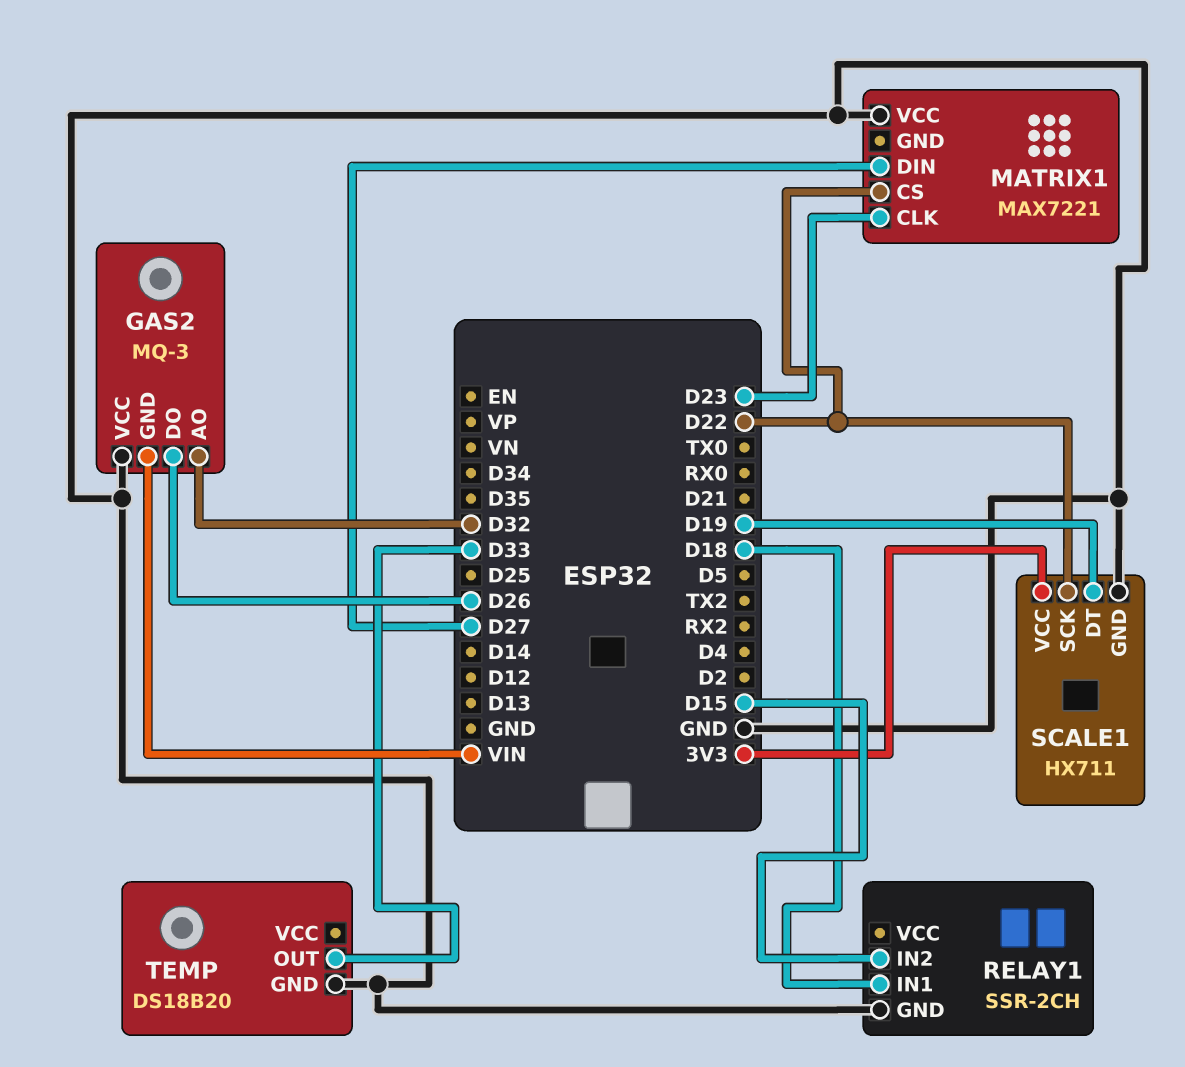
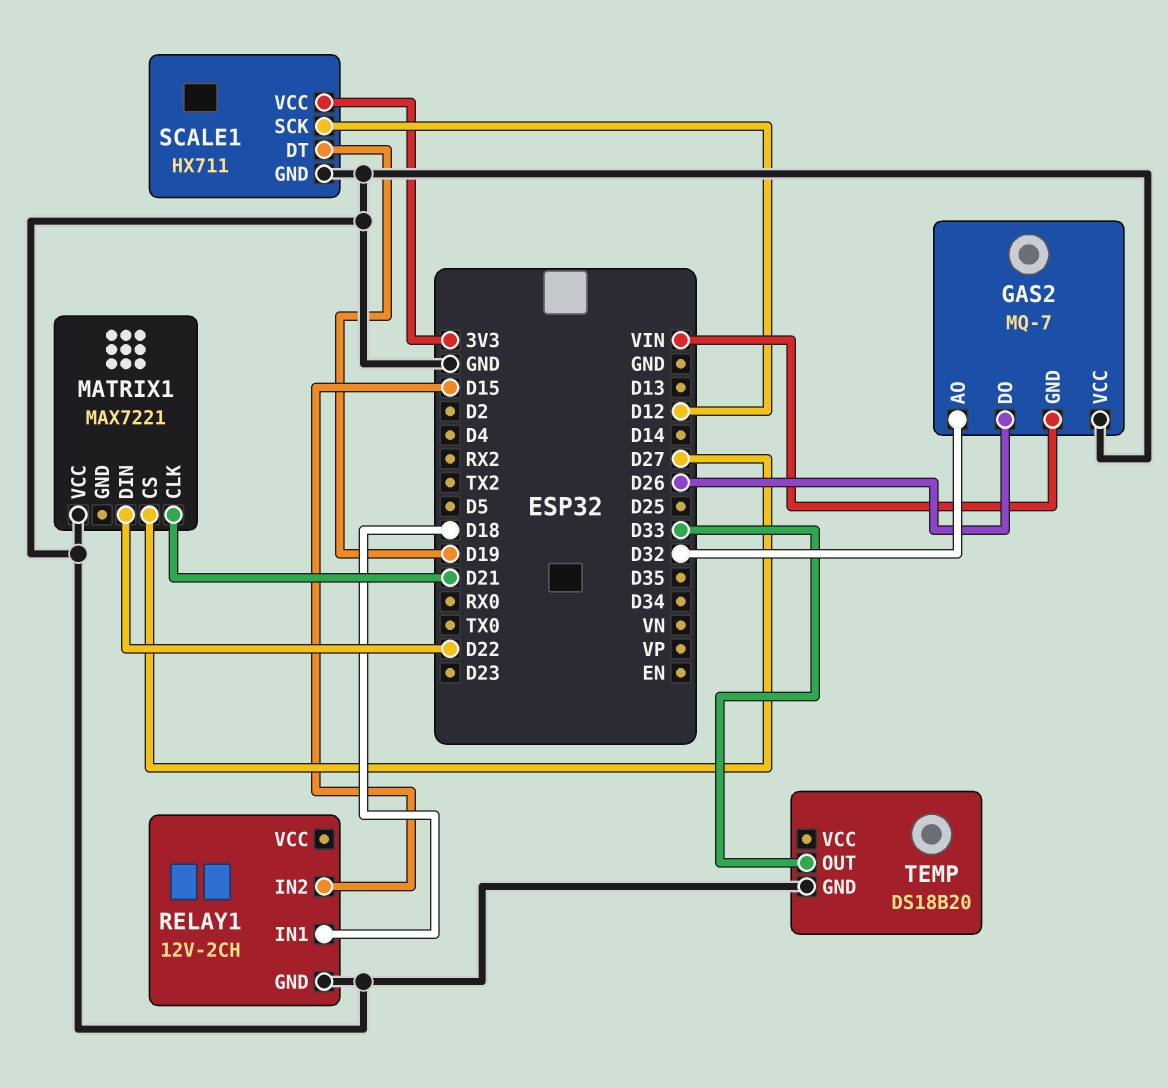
GAS2: MQ-3 -> MQ-7
MATRIX1 pin CLK: D23 -> D21
MATRIX1 pin CS: D22 -> D27
MATRIX1 pin DIN: D27 -> D22
RELAY1: SSR-2CH -> 12V-2CH
SCALE1 pin SCK: D22 -> D12

